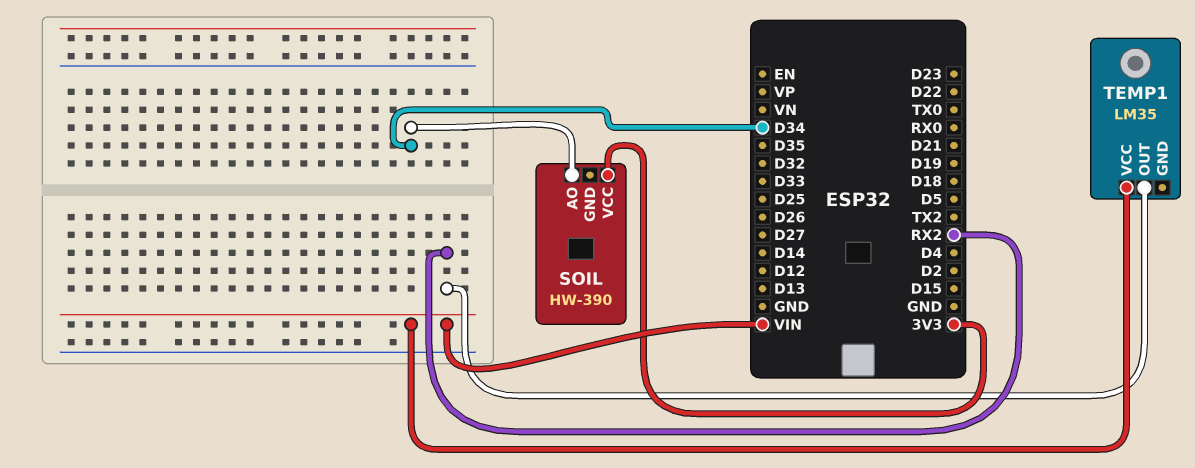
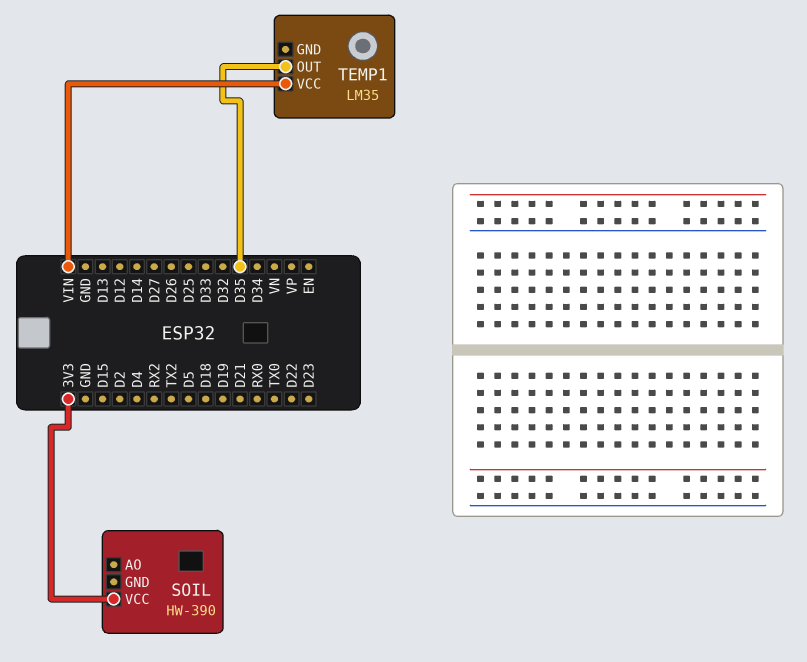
SOIL pin AO: D34 -> none
TEMP1 pin OUT: RX2 -> D35

